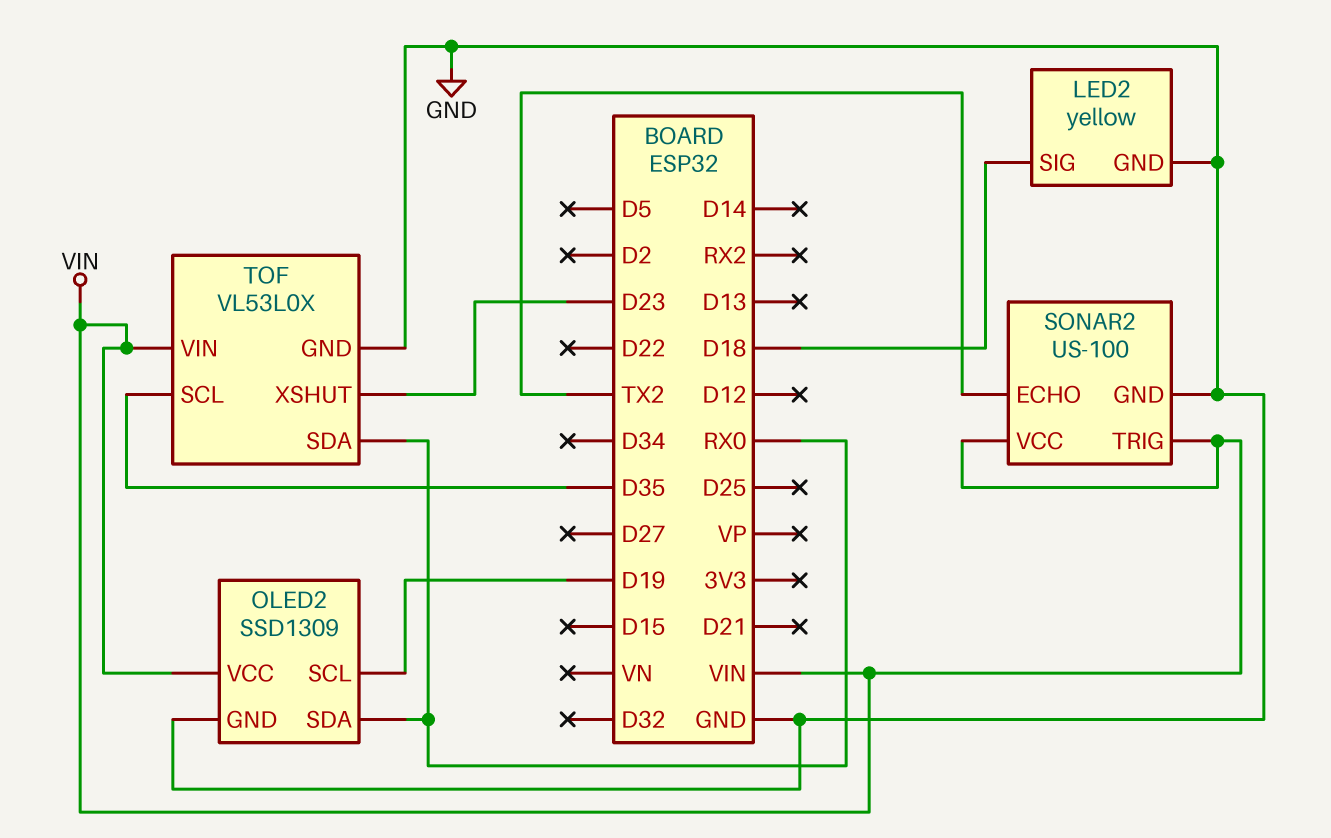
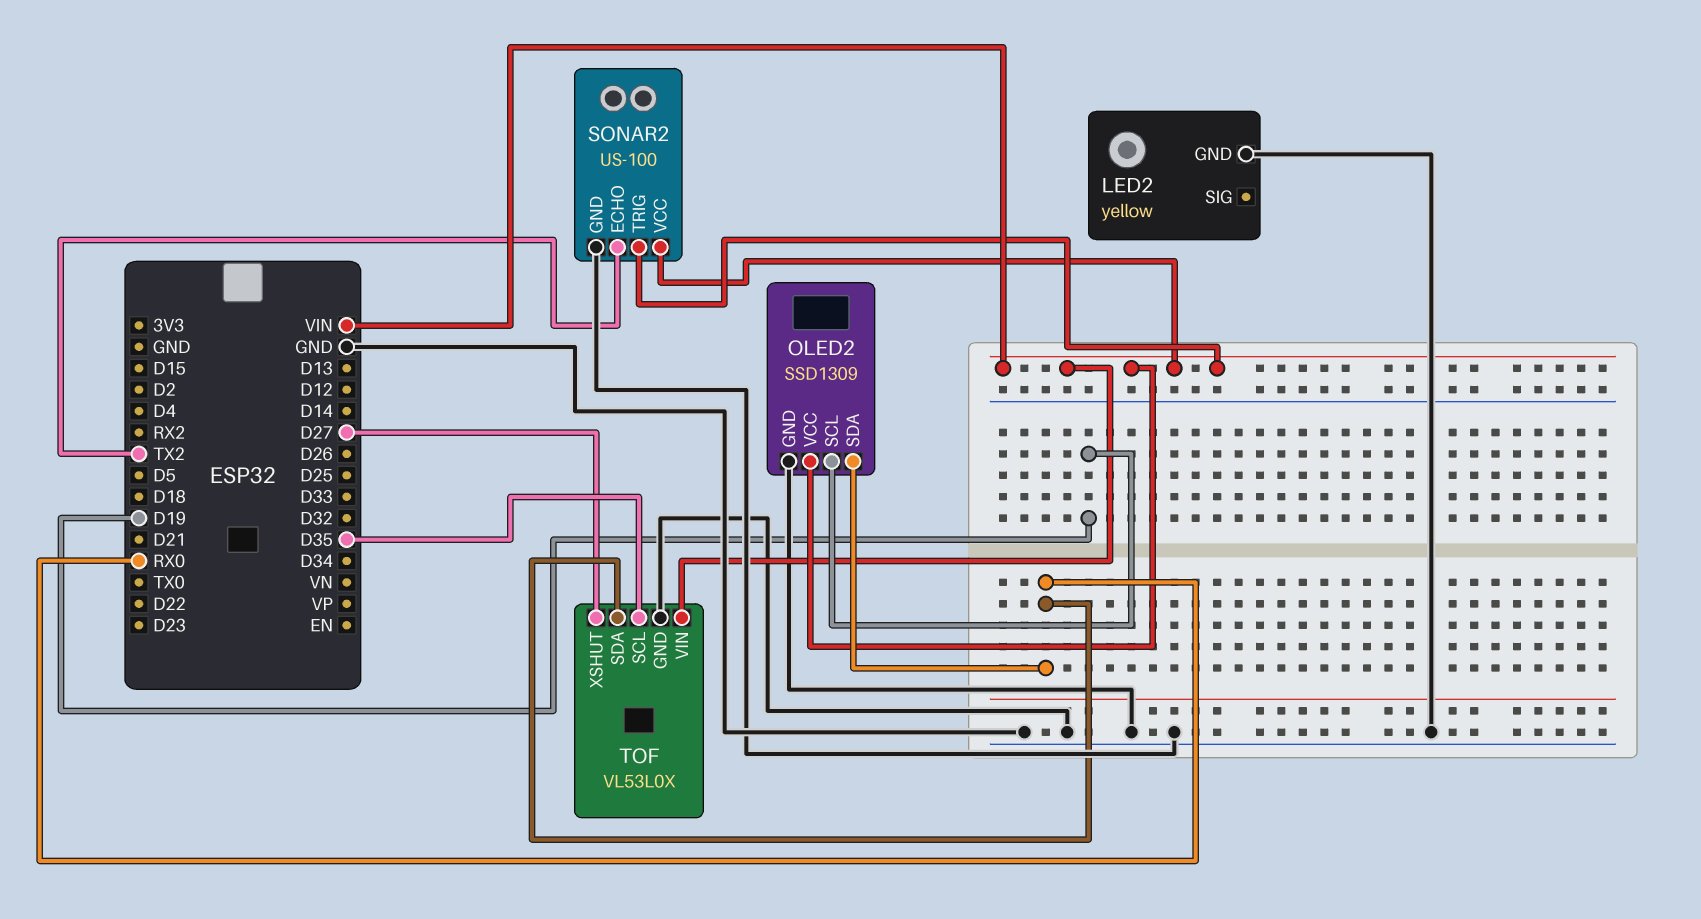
LED2 pin SIG: D18 -> none
TOF pin XSHUT: D23 -> D27

